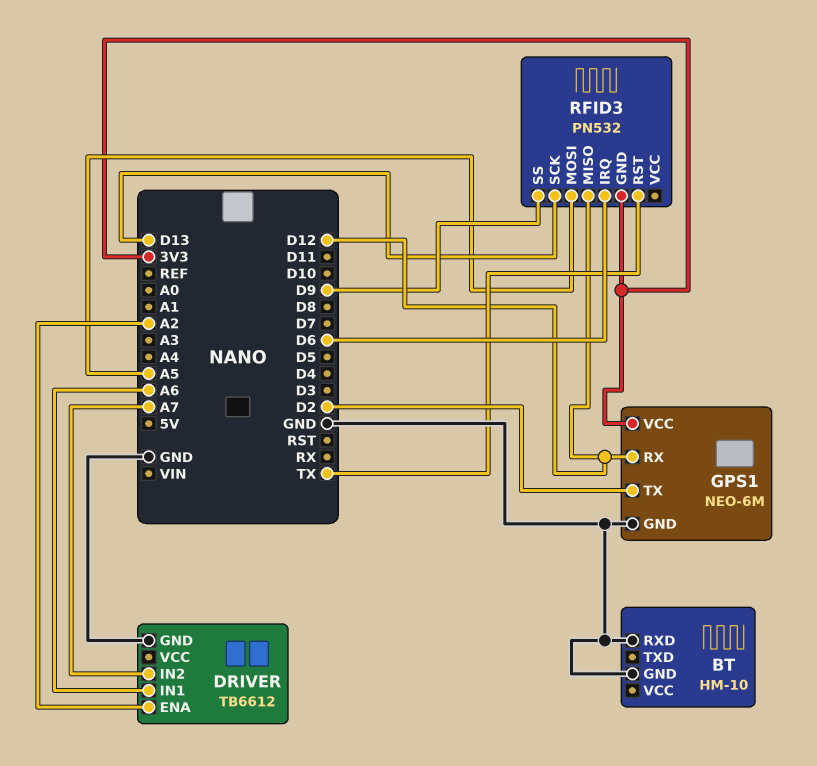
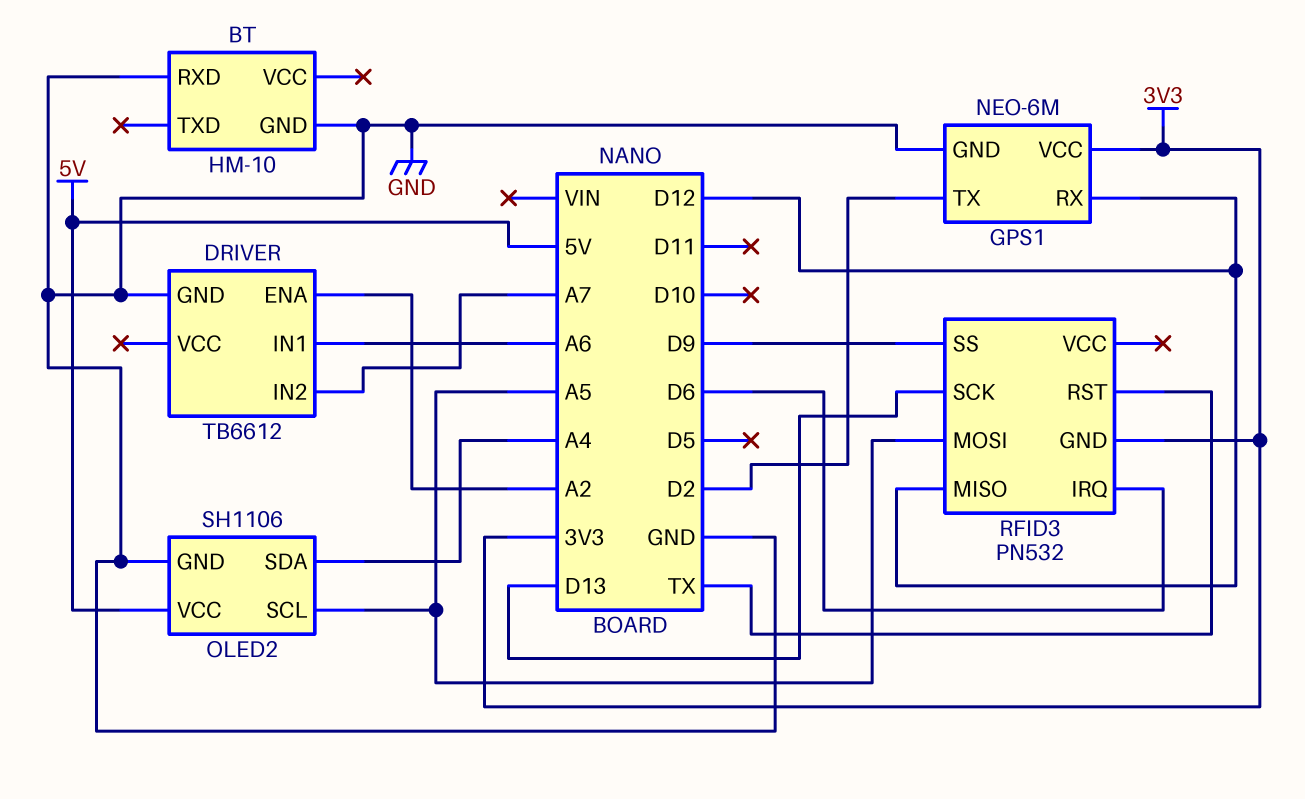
OLED2: none -> SH1106
OLED2 pin GND: none -> GND
OLED2 pin SCL: none -> A5
OLED2 pin SDA: none -> A4
OLED2 pin VCC: none -> 5V

